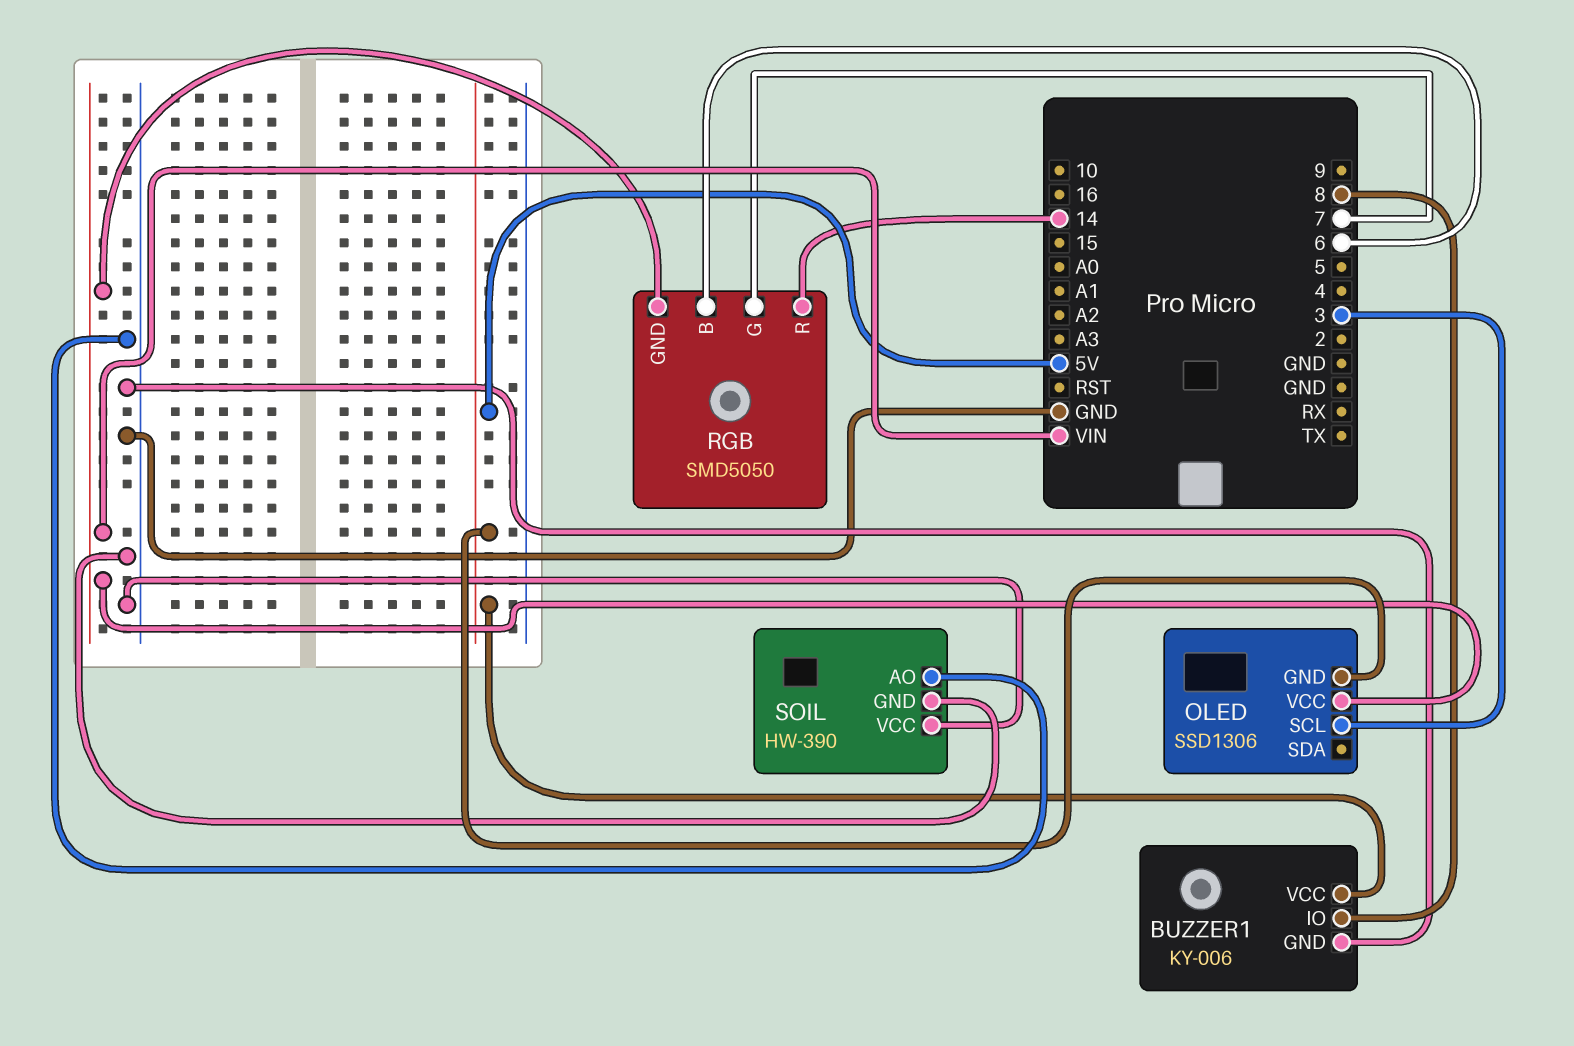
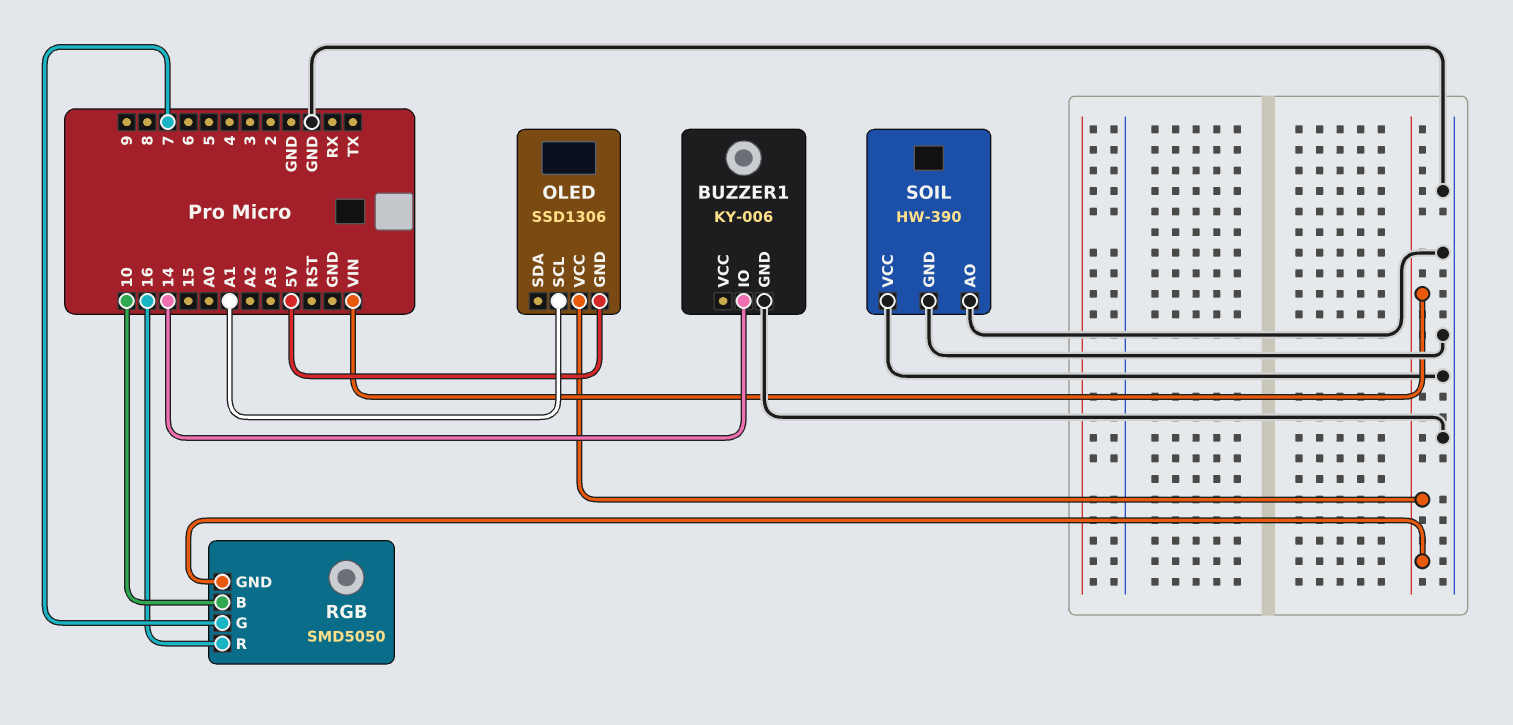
BUZZER1 pin IO: 8 -> 14
BUZZER1 pin VCC: 5V -> none
OLED pin SCL: 3 -> A1
RGB pin B: 6 -> 10
RGB pin R: 14 -> 16

